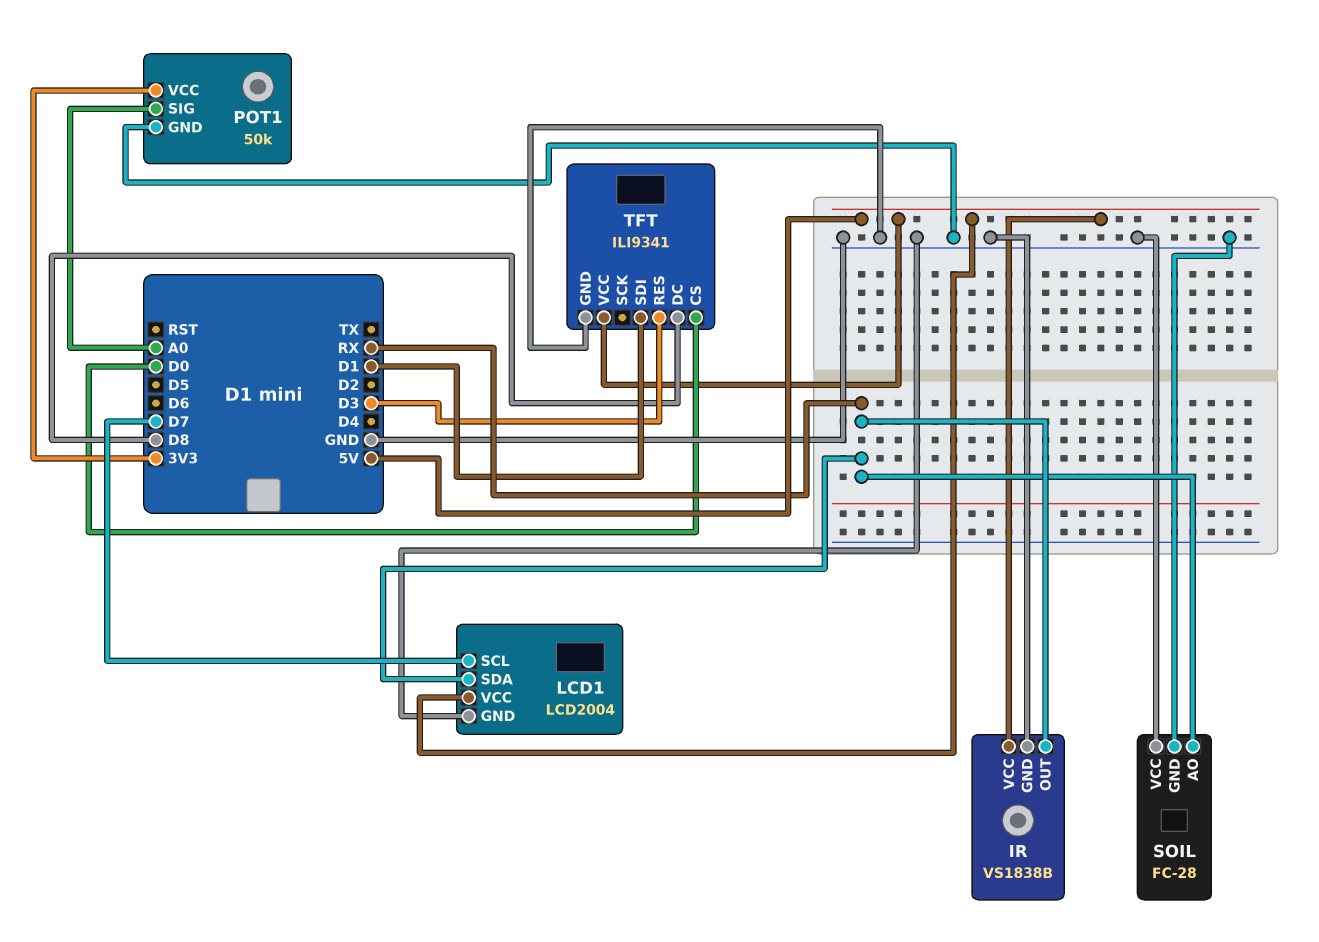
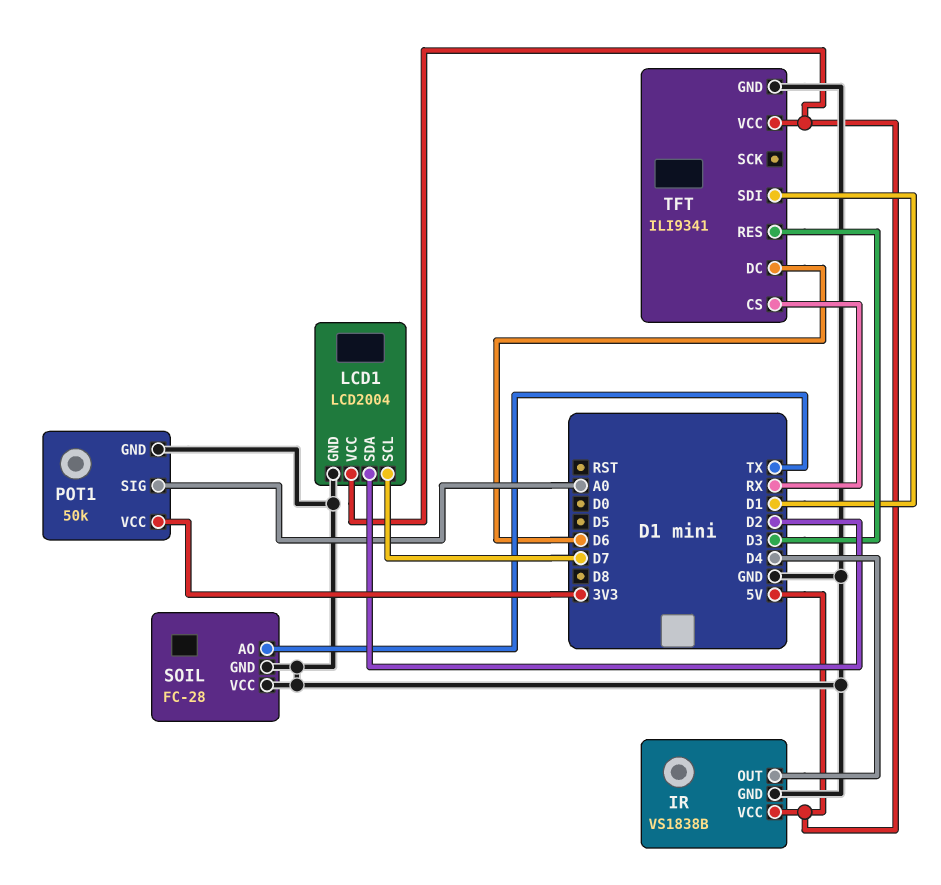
IR pin OUT: RX -> D4
LCD1 pin SDA: RX -> D2
SOIL pin AO: RX -> TX
TFT pin CS: D0 -> RX
TFT pin DC: D8 -> D6

